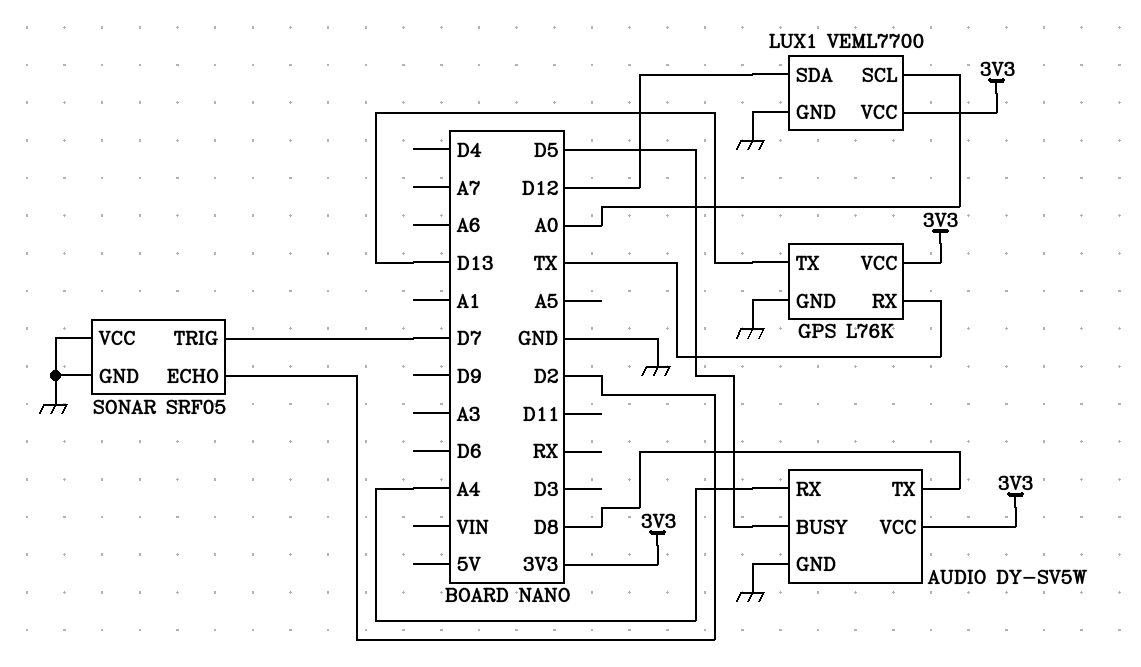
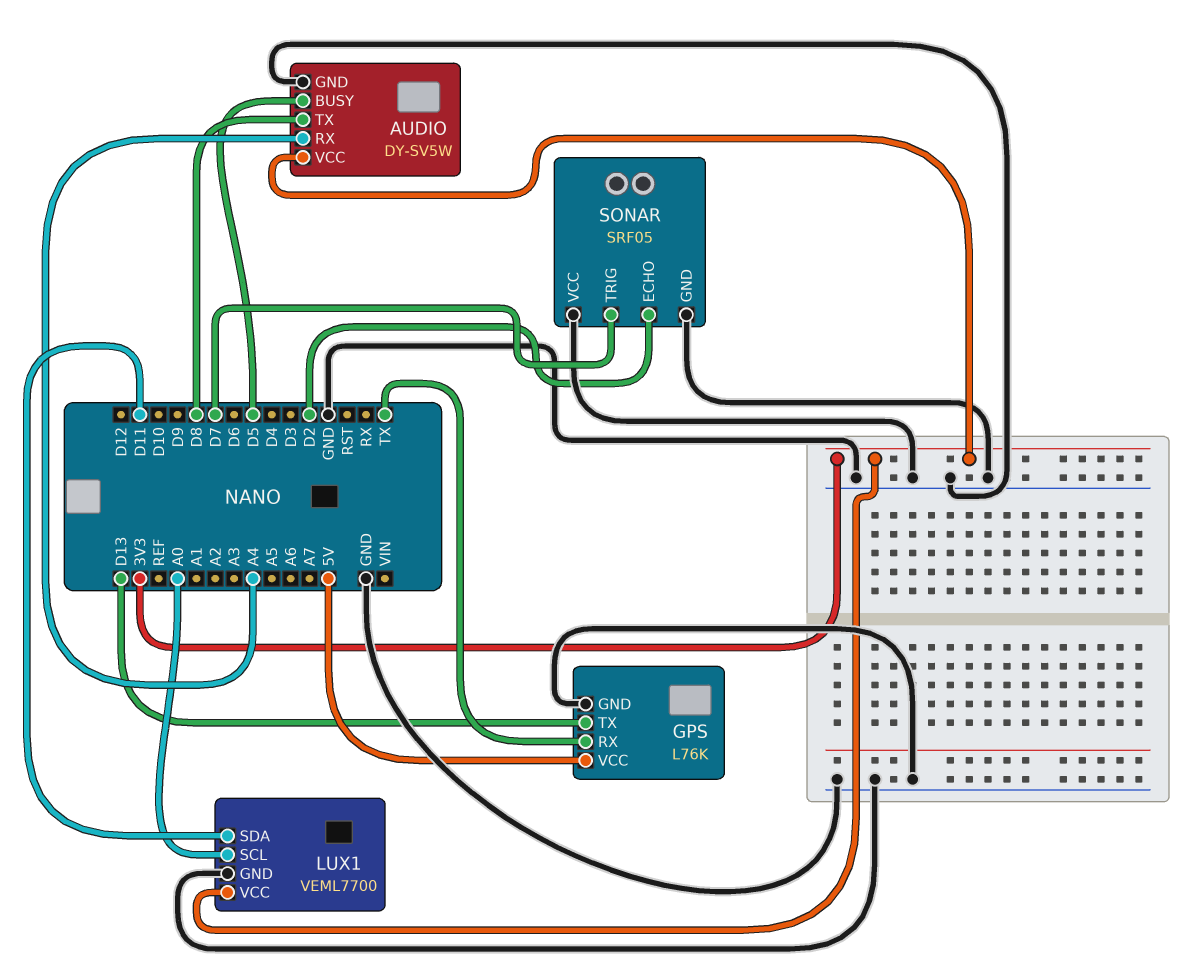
GPS pin VCC: 3V3 -> 5V
LUX1 pin SDA: D12 -> D11

